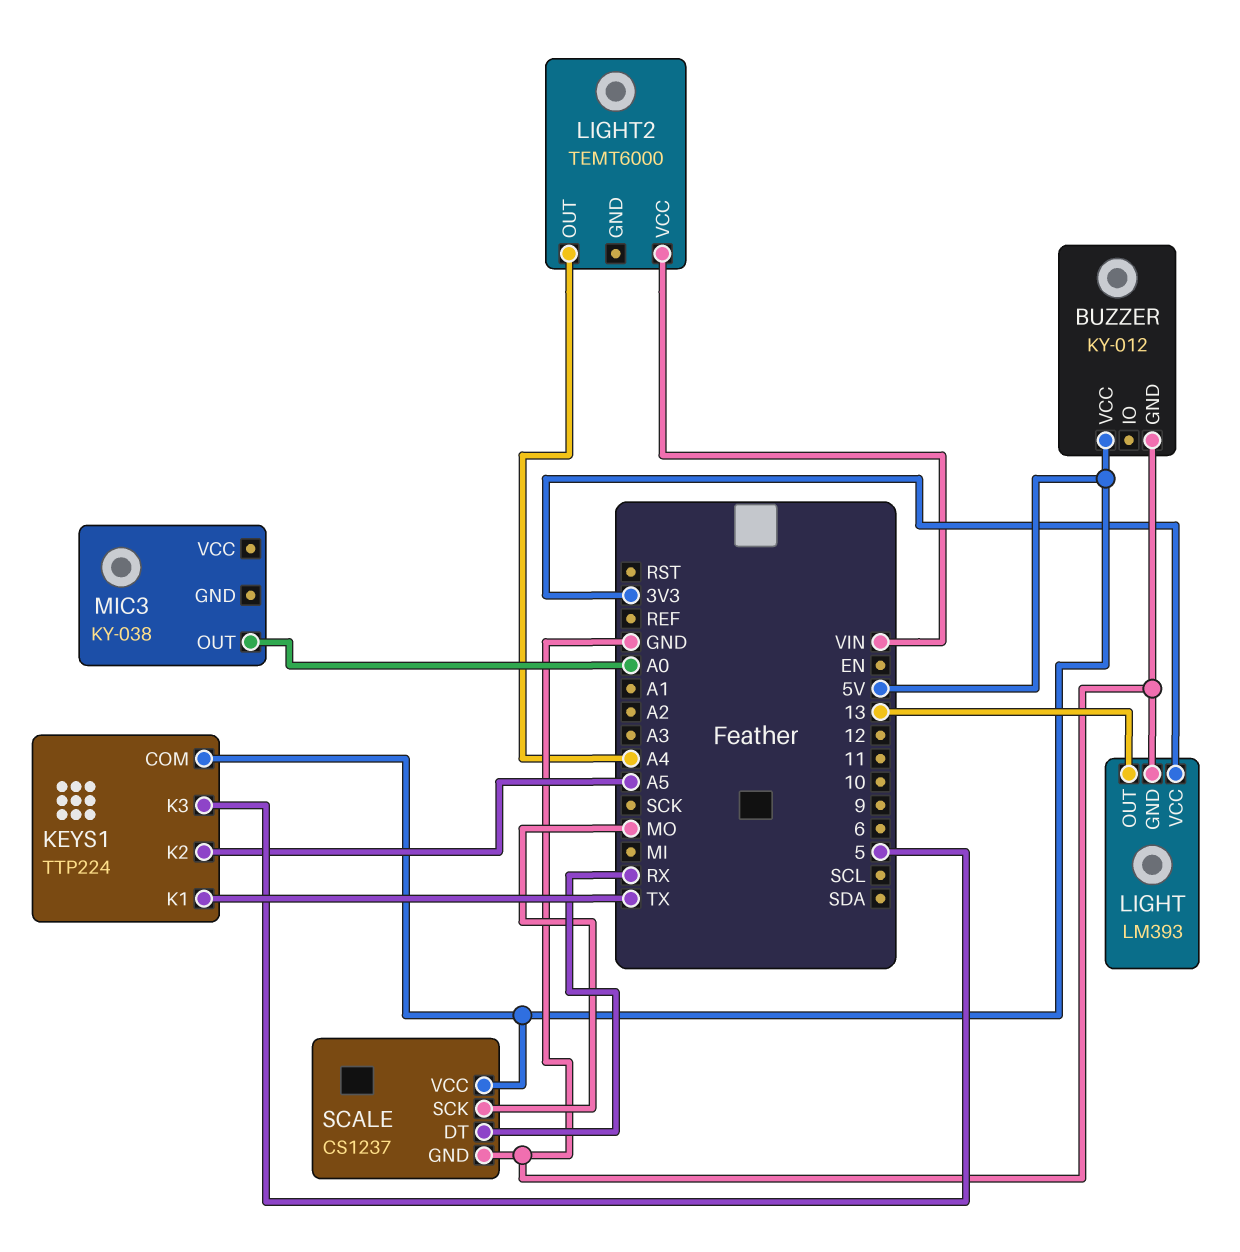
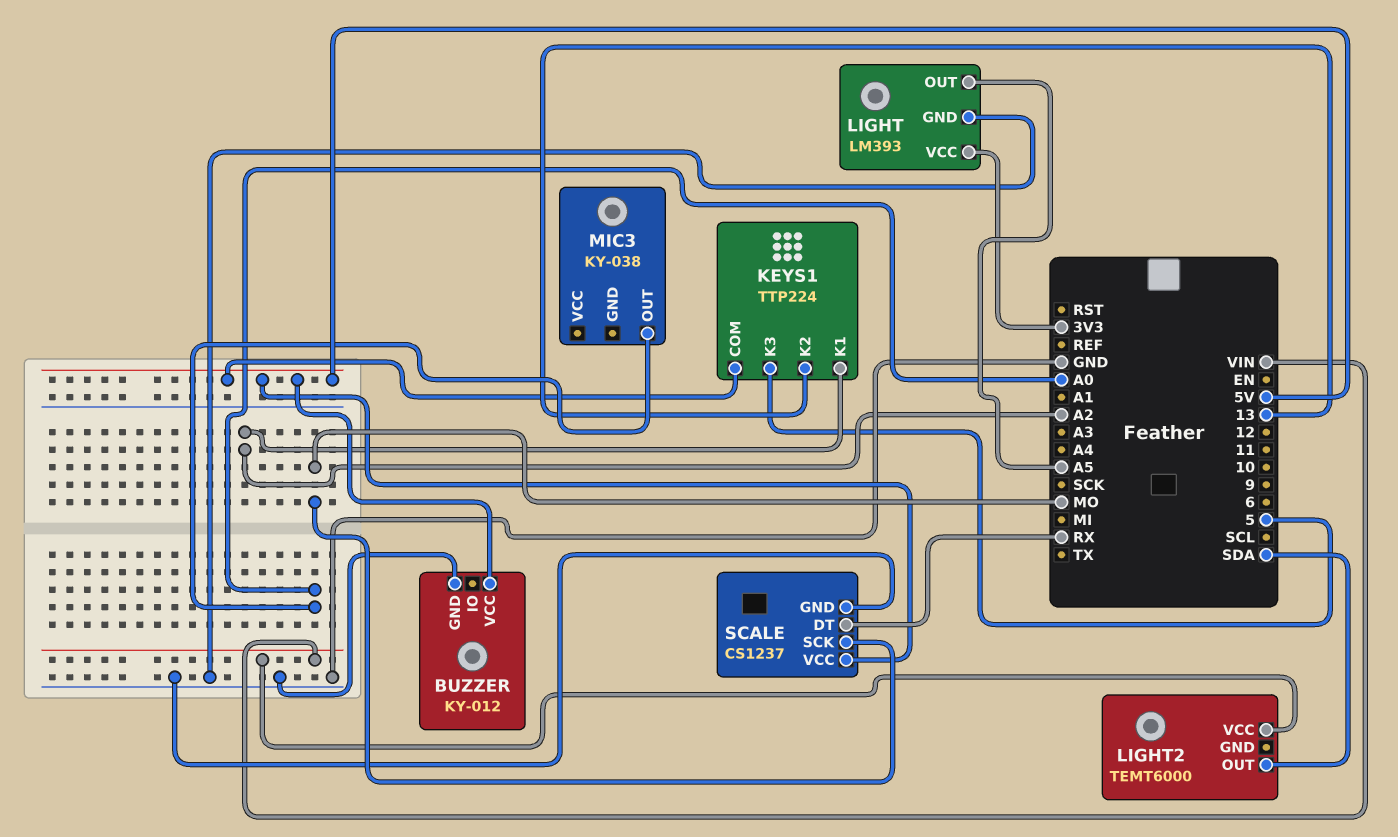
KEYS1 pin K1: TX -> A2
KEYS1 pin K2: A5 -> 13
LIGHT pin OUT: 13 -> A5
LIGHT2 pin OUT: A4 -> SDA

